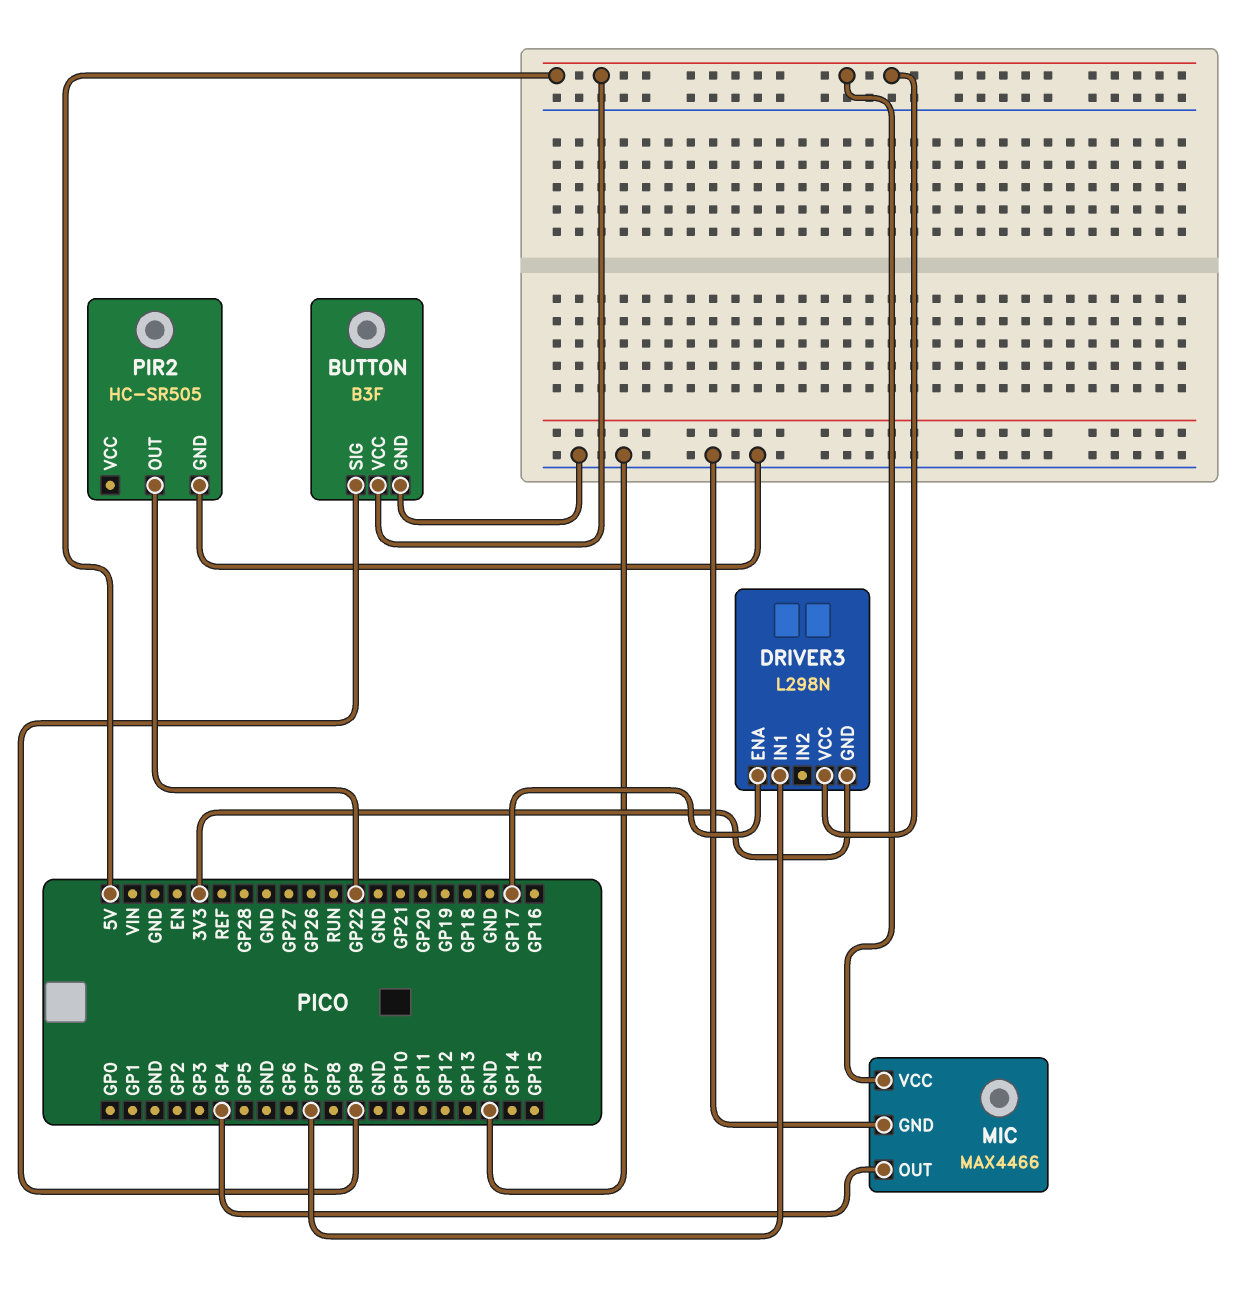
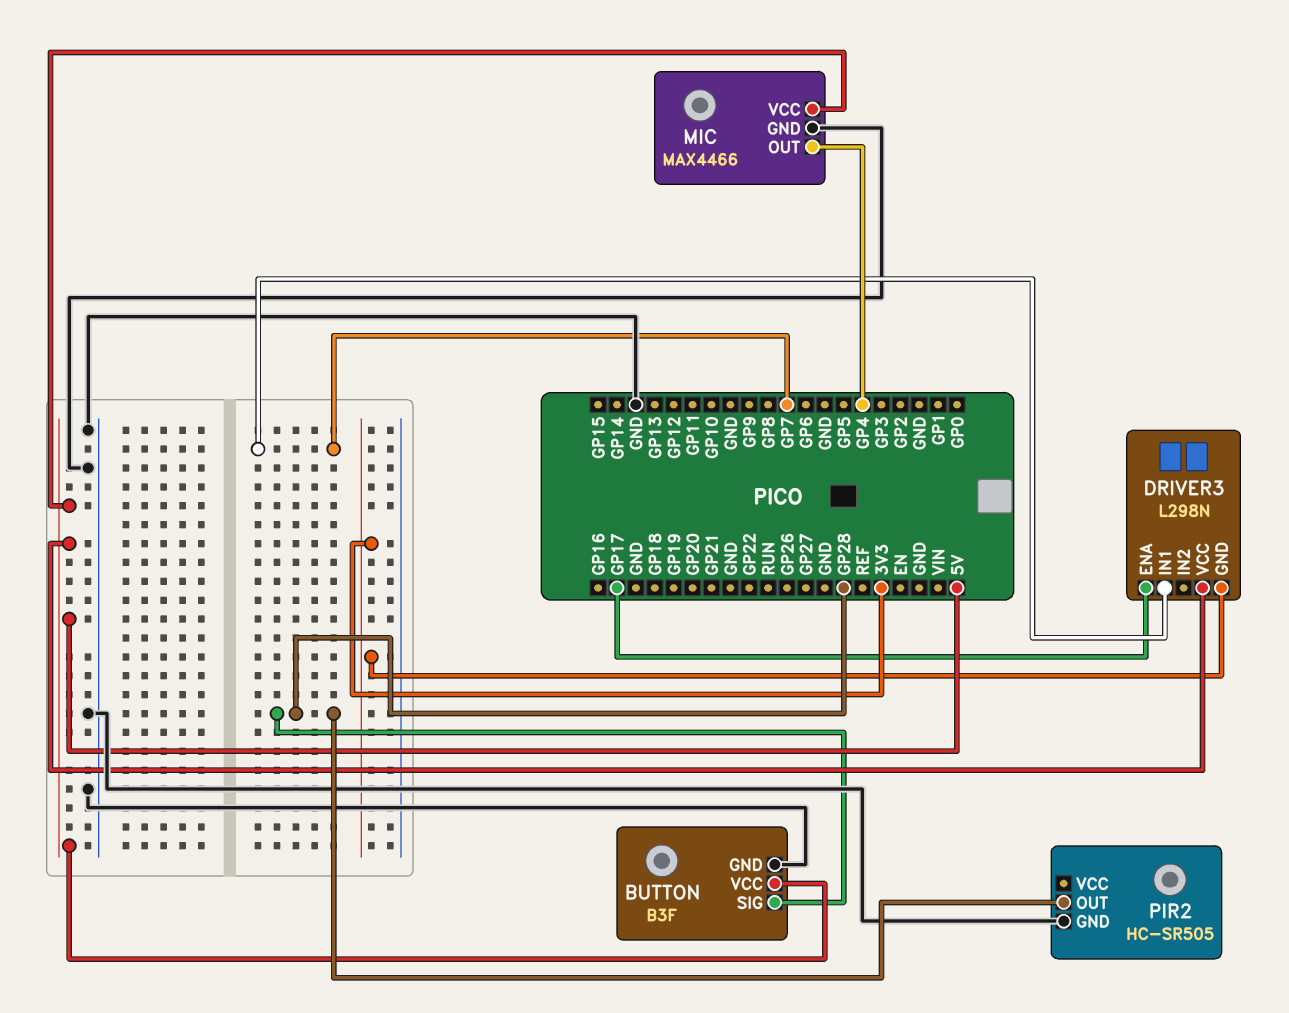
BUTTON pin SIG: GP9 -> GP28
PIR2 pin OUT: GP22 -> GP28

